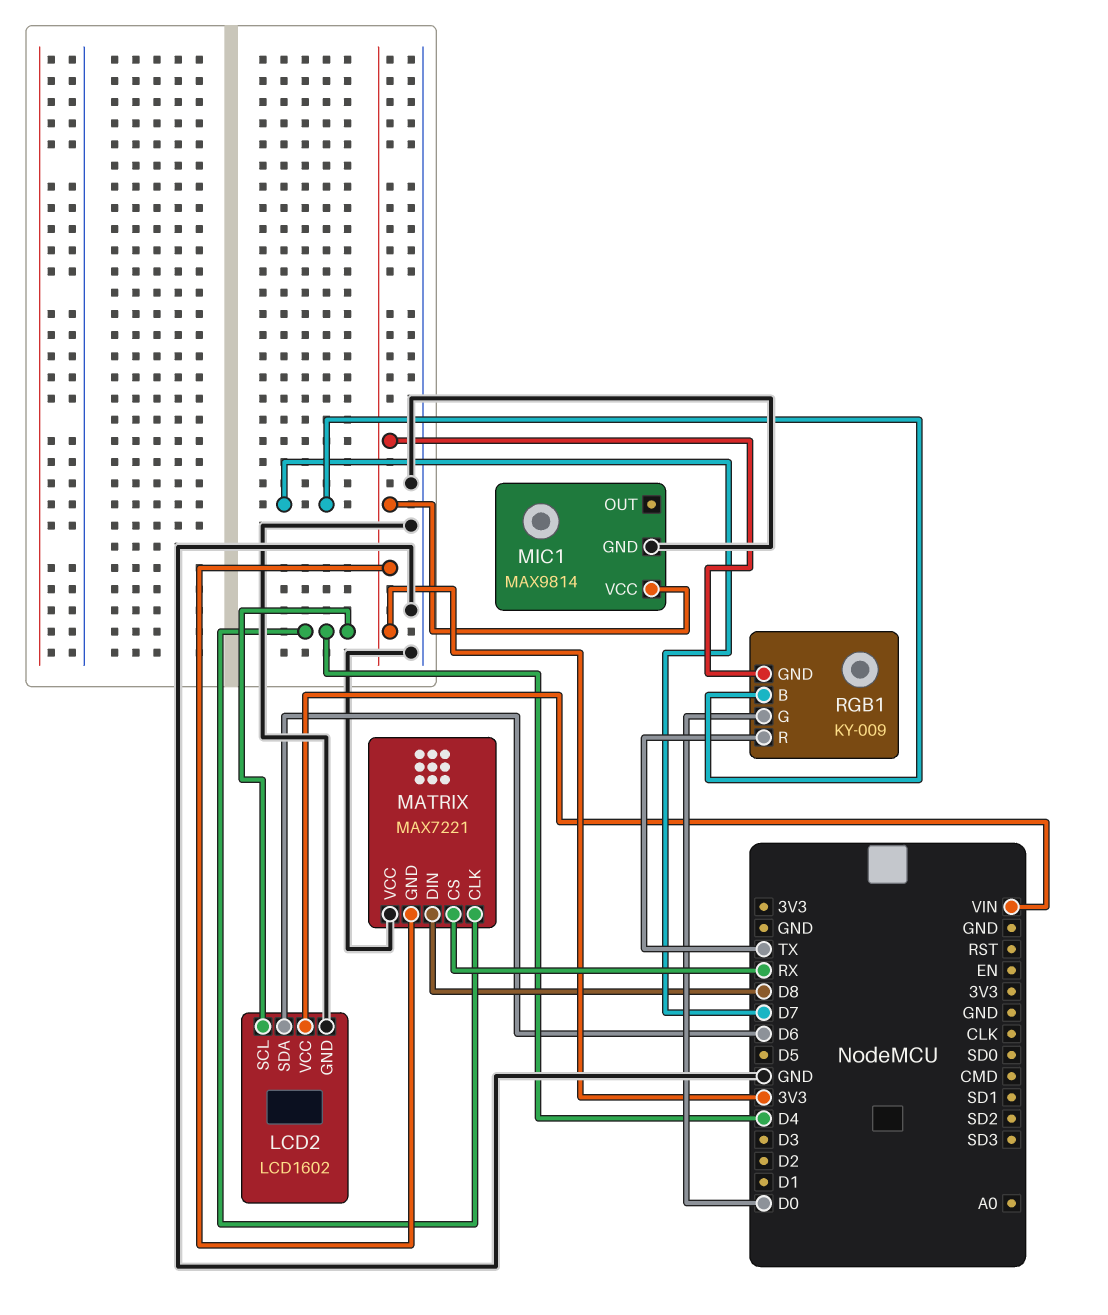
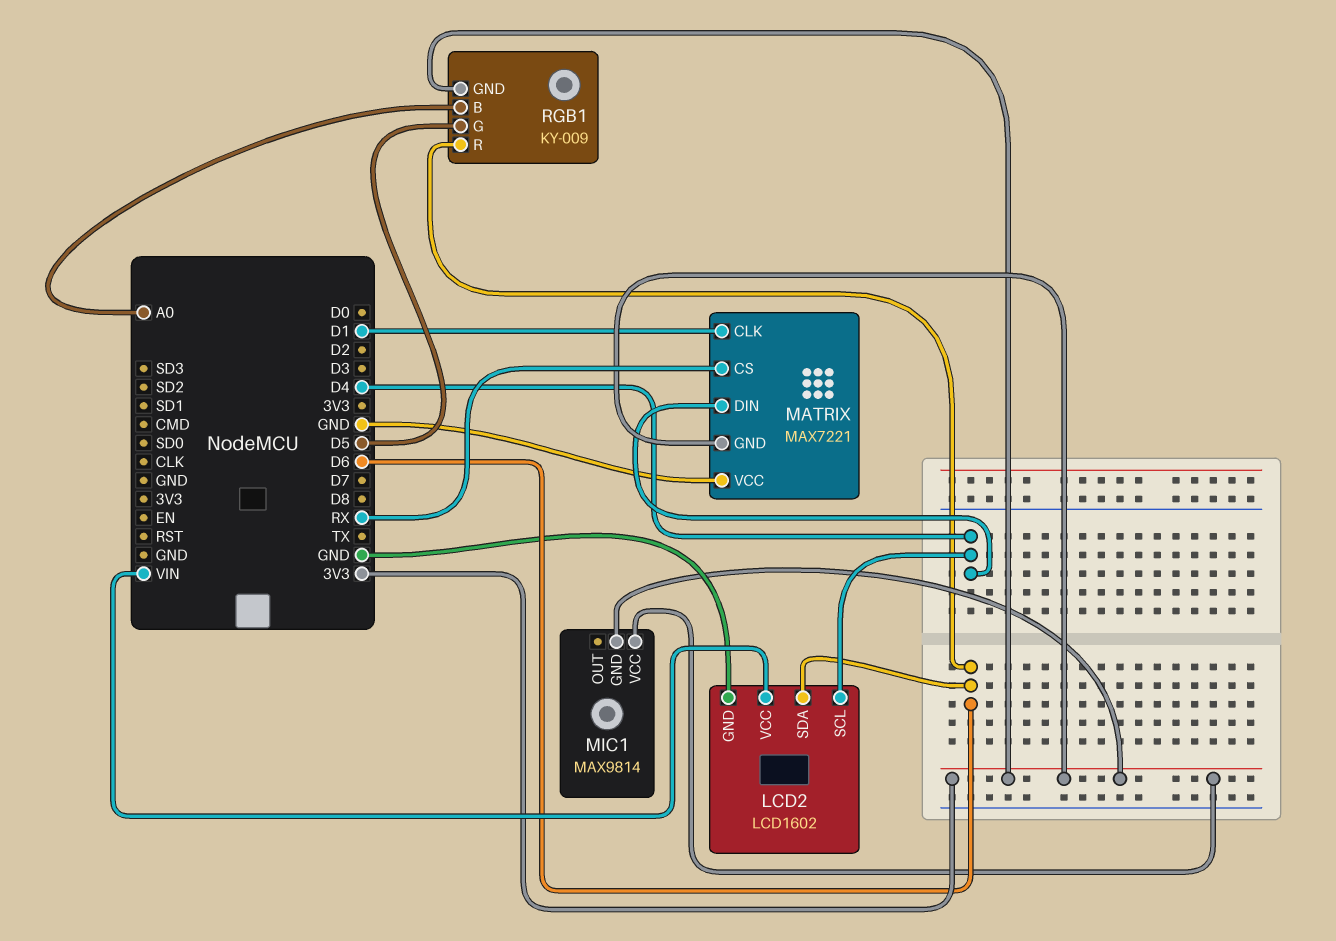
MATRIX pin CLK: D4 -> D1
MATRIX pin DIN: D8 -> D4
MIC1 pin GND: GND -> 3V3
RGB1 pin B: D7 -> A0
RGB1 pin G: D0 -> D5
RGB1 pin R: TX -> D6

